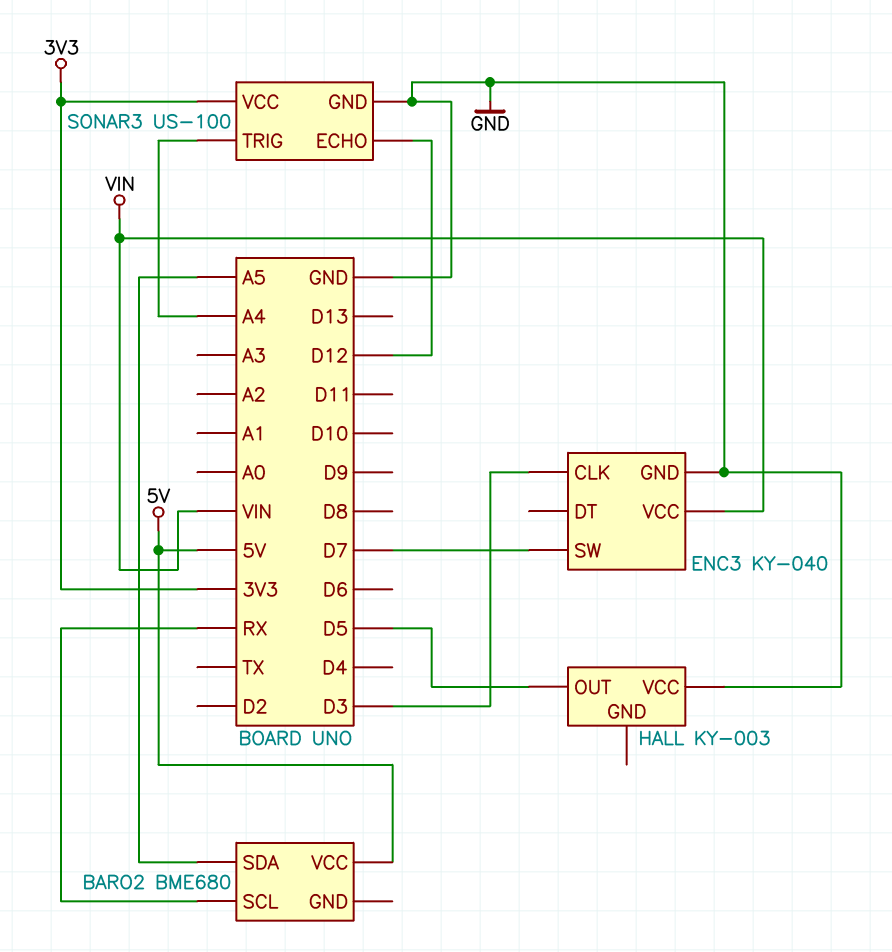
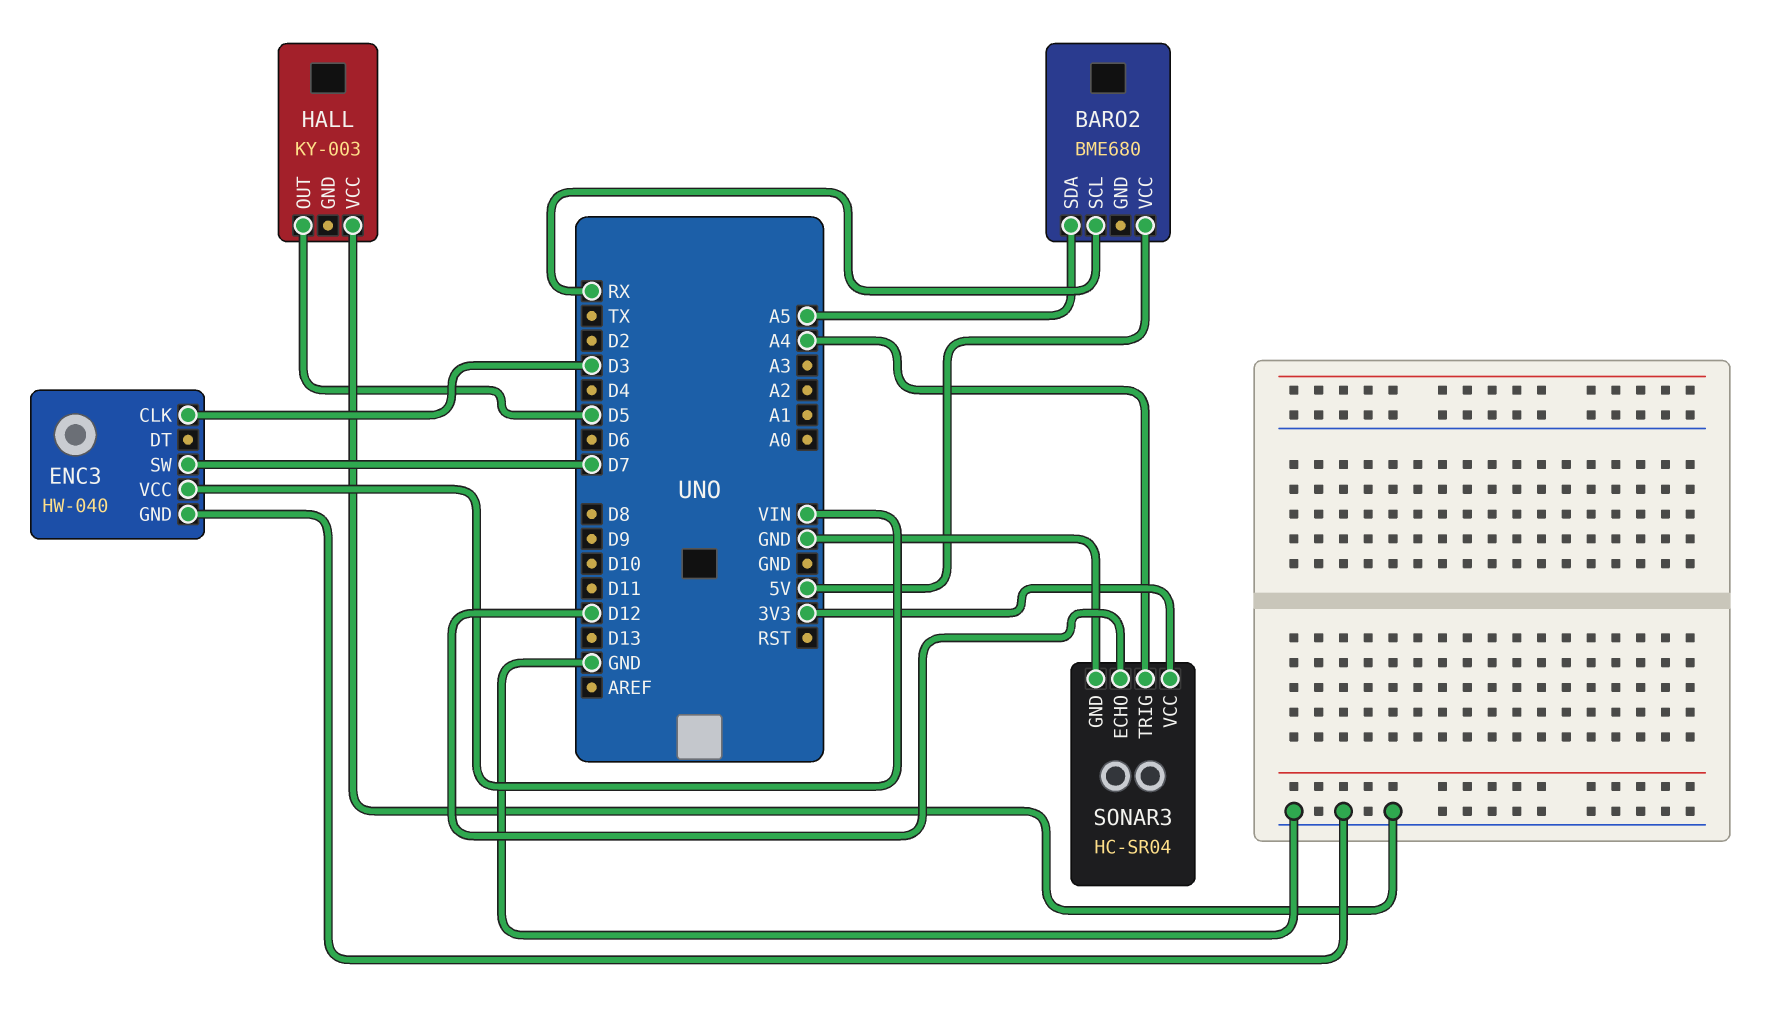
ENC3: KY-040 -> HW-040
SONAR3: US-100 -> HC-SR04

